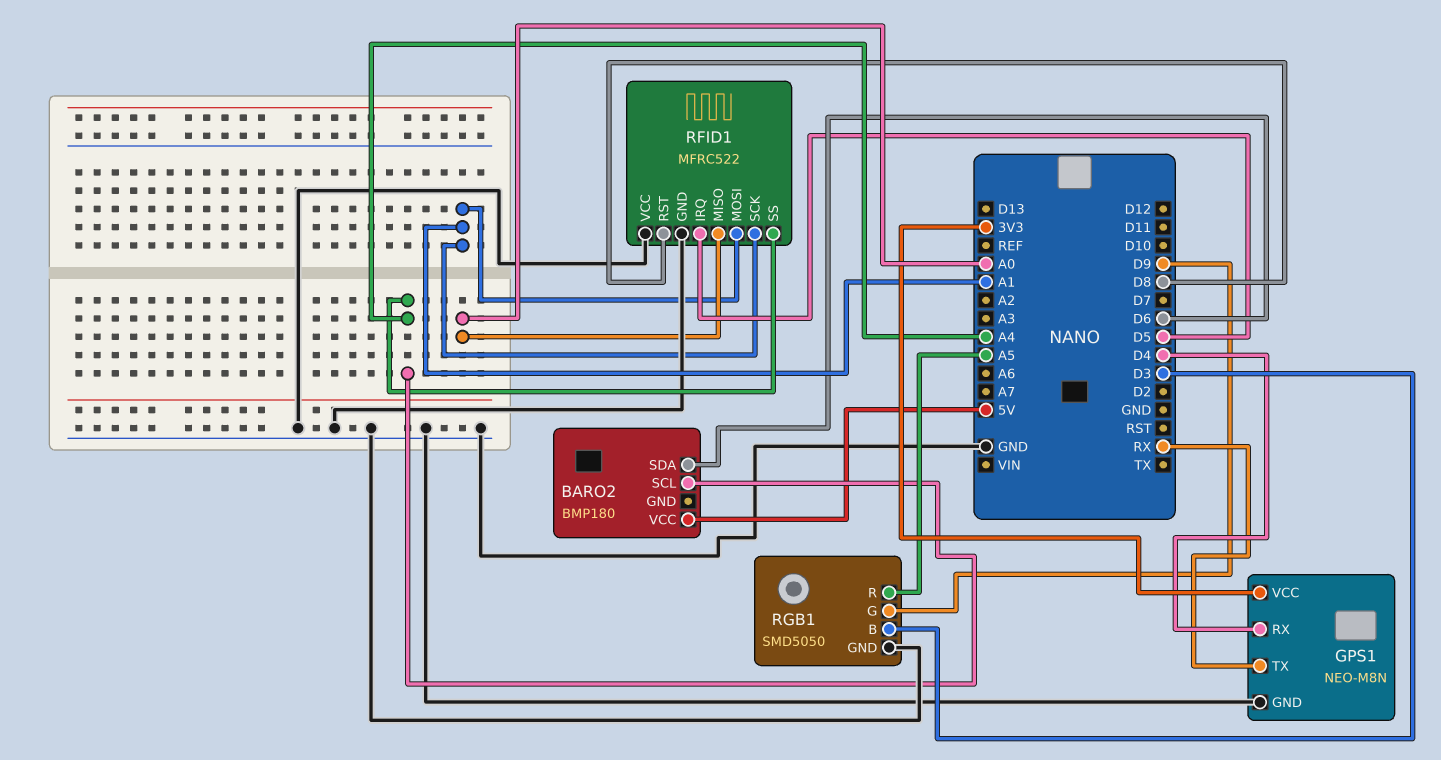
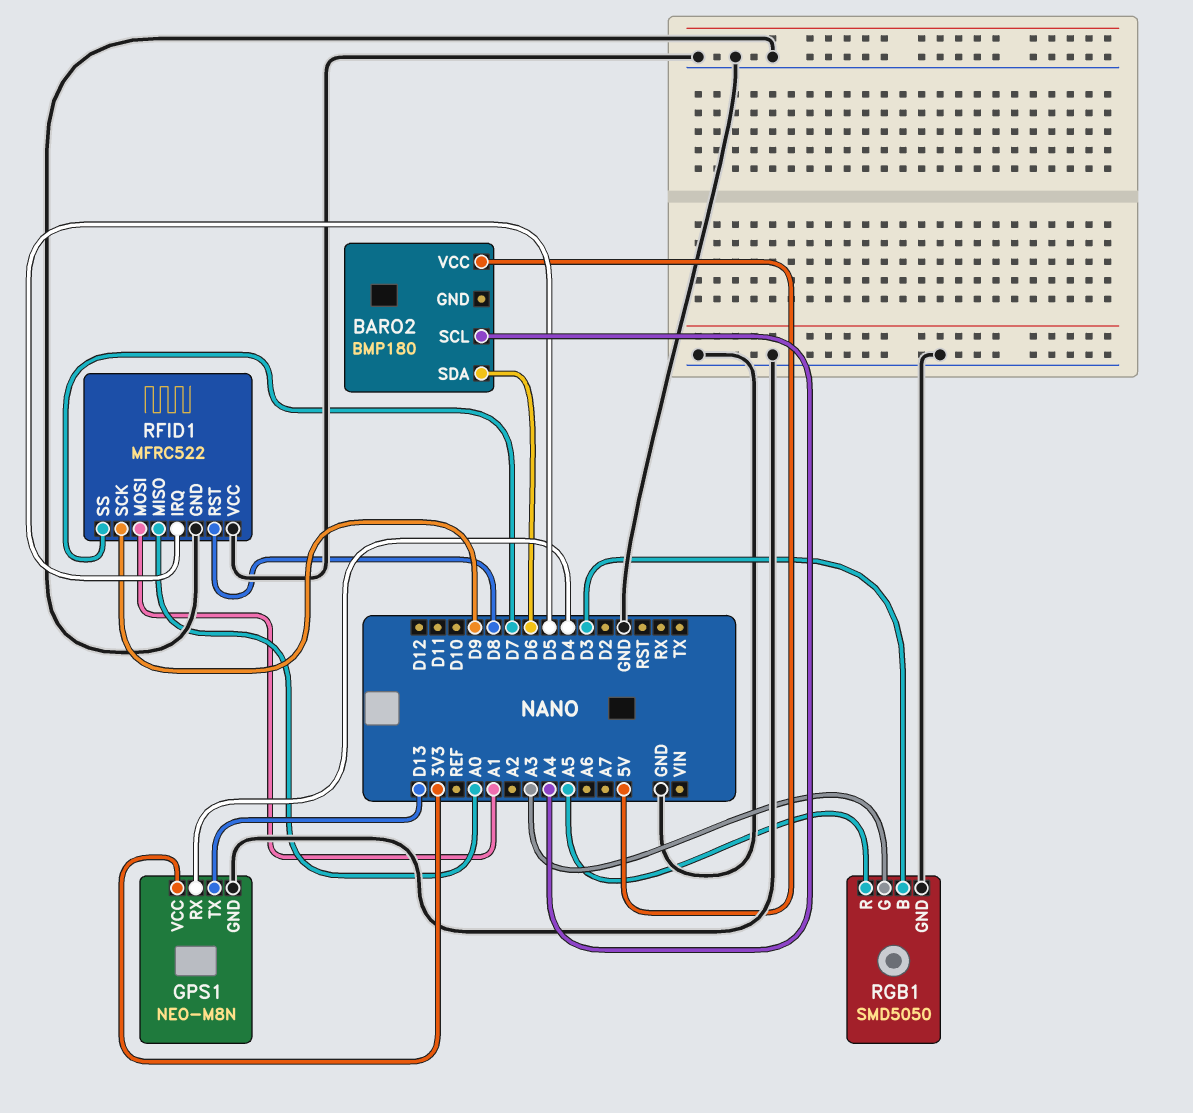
GPS1 pin TX: RX -> D13
RFID1 pin SCK: A1 -> D9
RFID1 pin SS: A4 -> D7
RGB1 pin G: D9 -> A3

